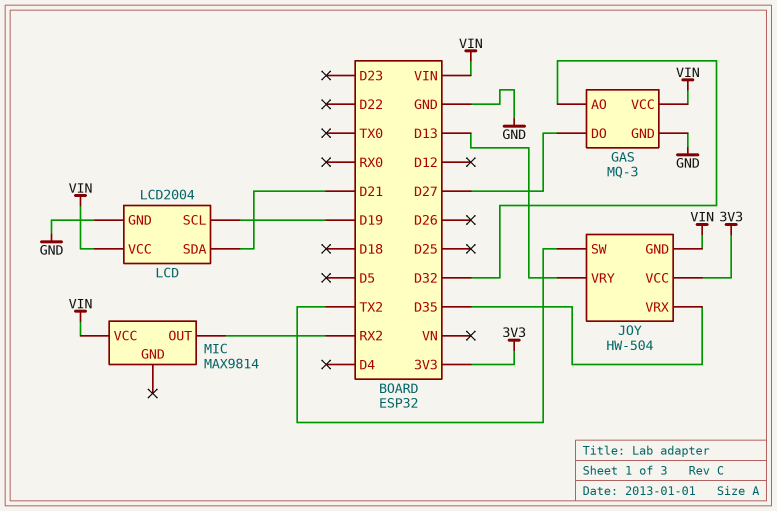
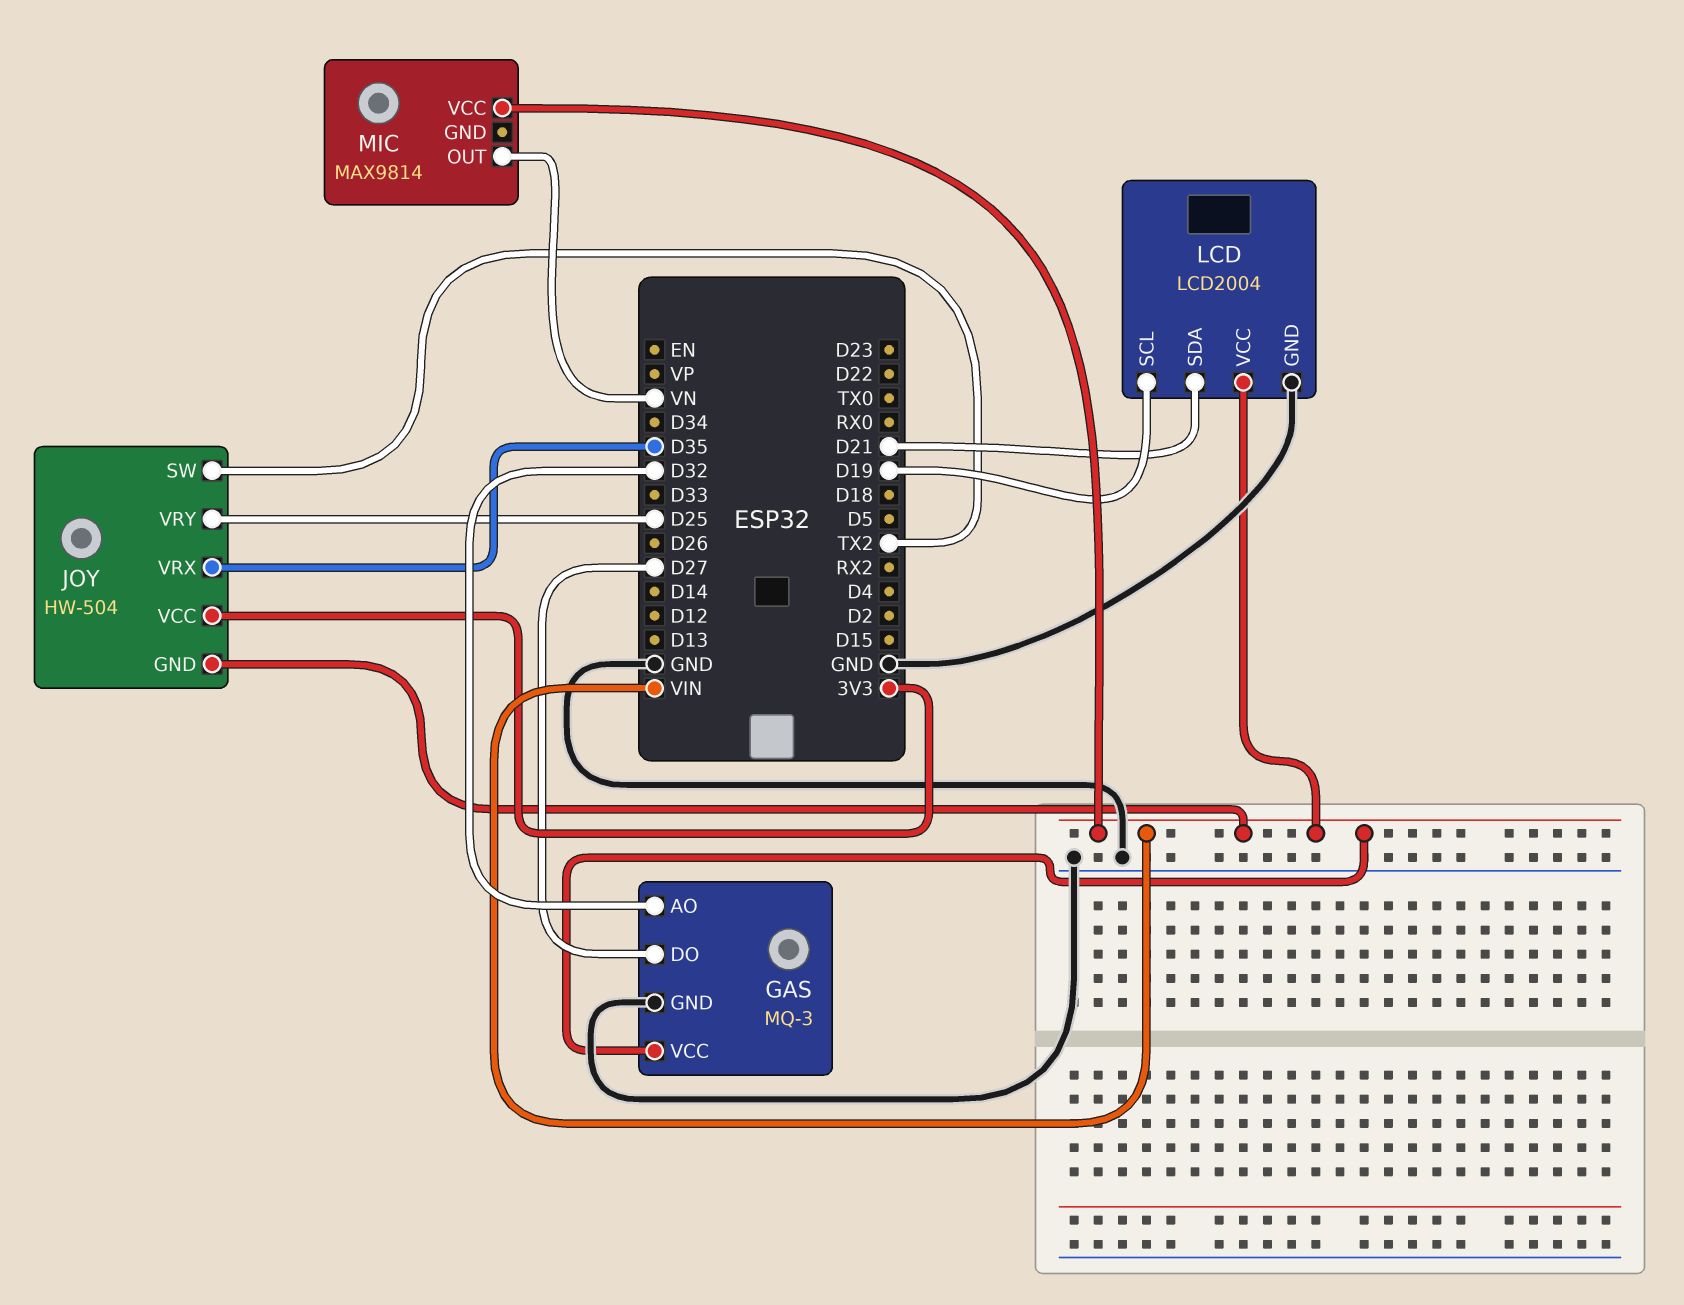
JOY pin VRY: D13 -> D25
MIC pin OUT: RX2 -> VN

